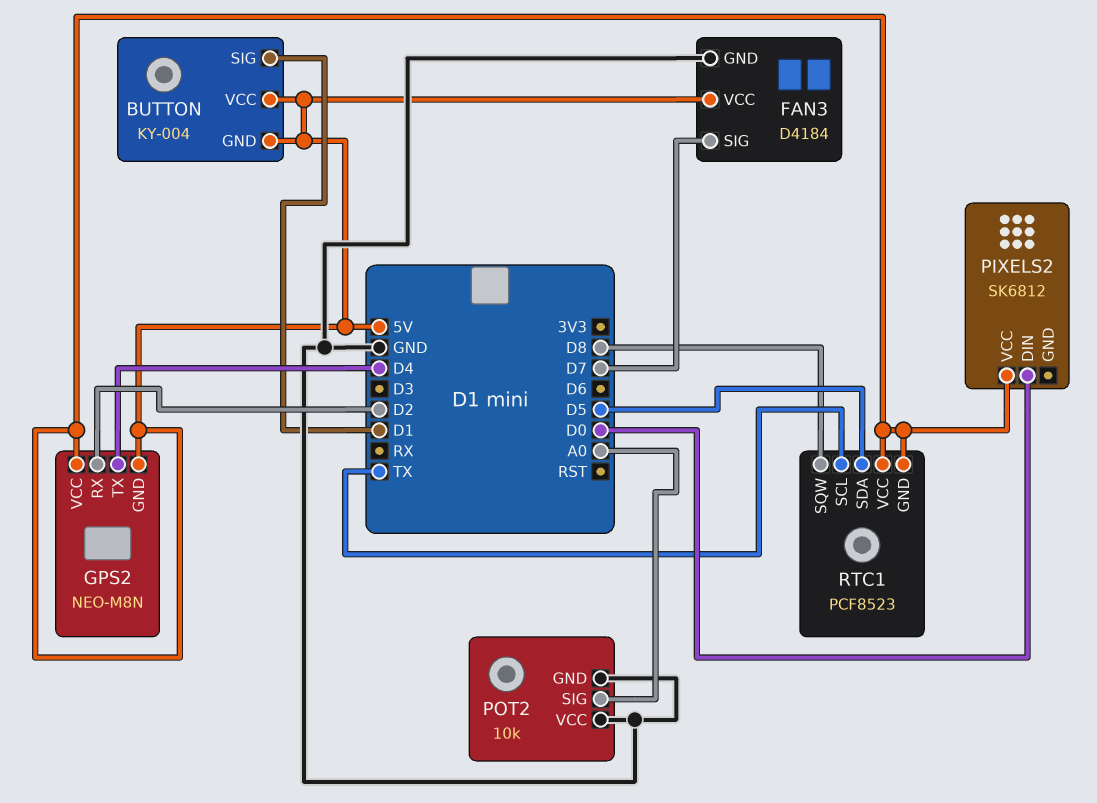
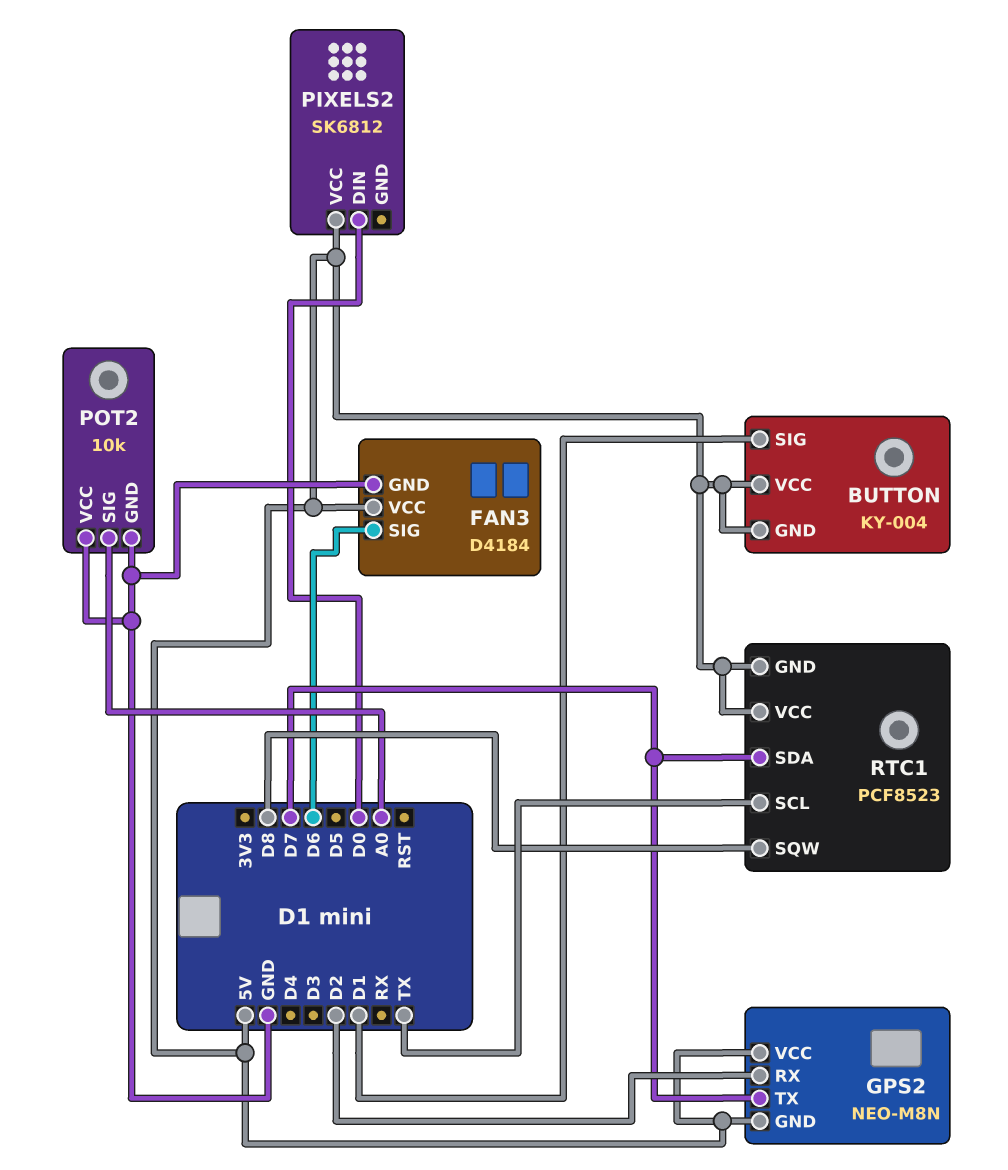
FAN3 pin SIG: D7 -> D6
GPS2 pin TX: D4 -> D7
RTC1 pin SDA: D5 -> D7

